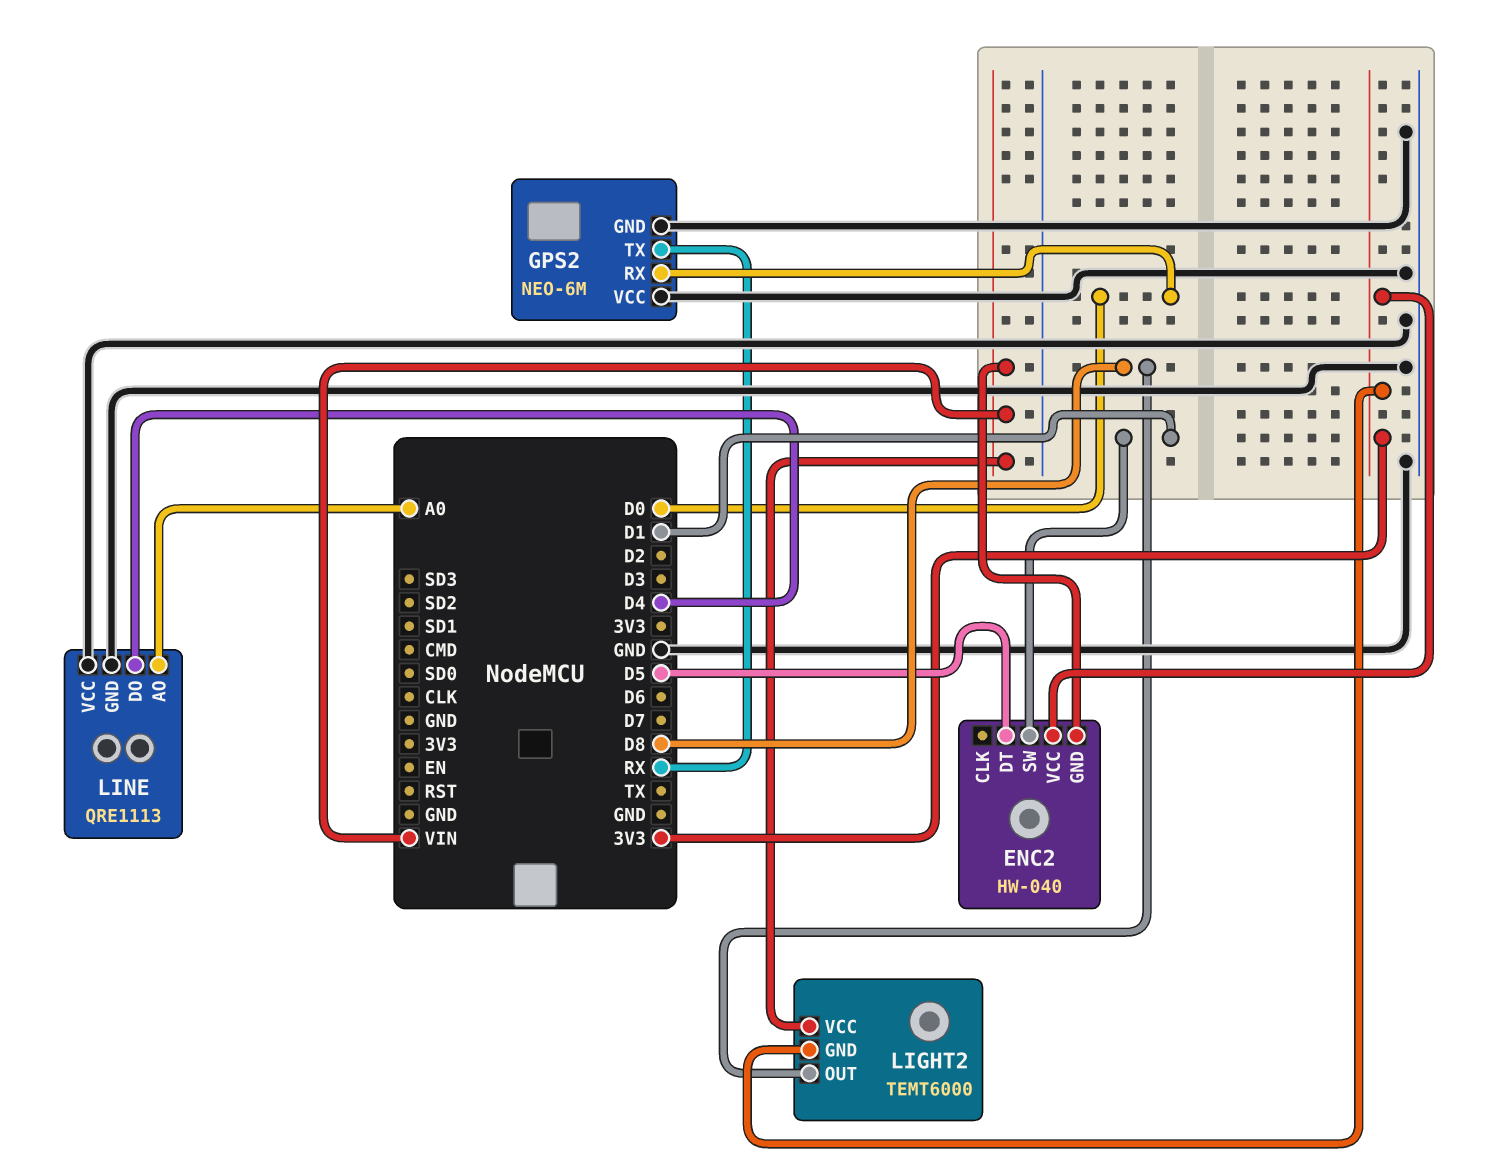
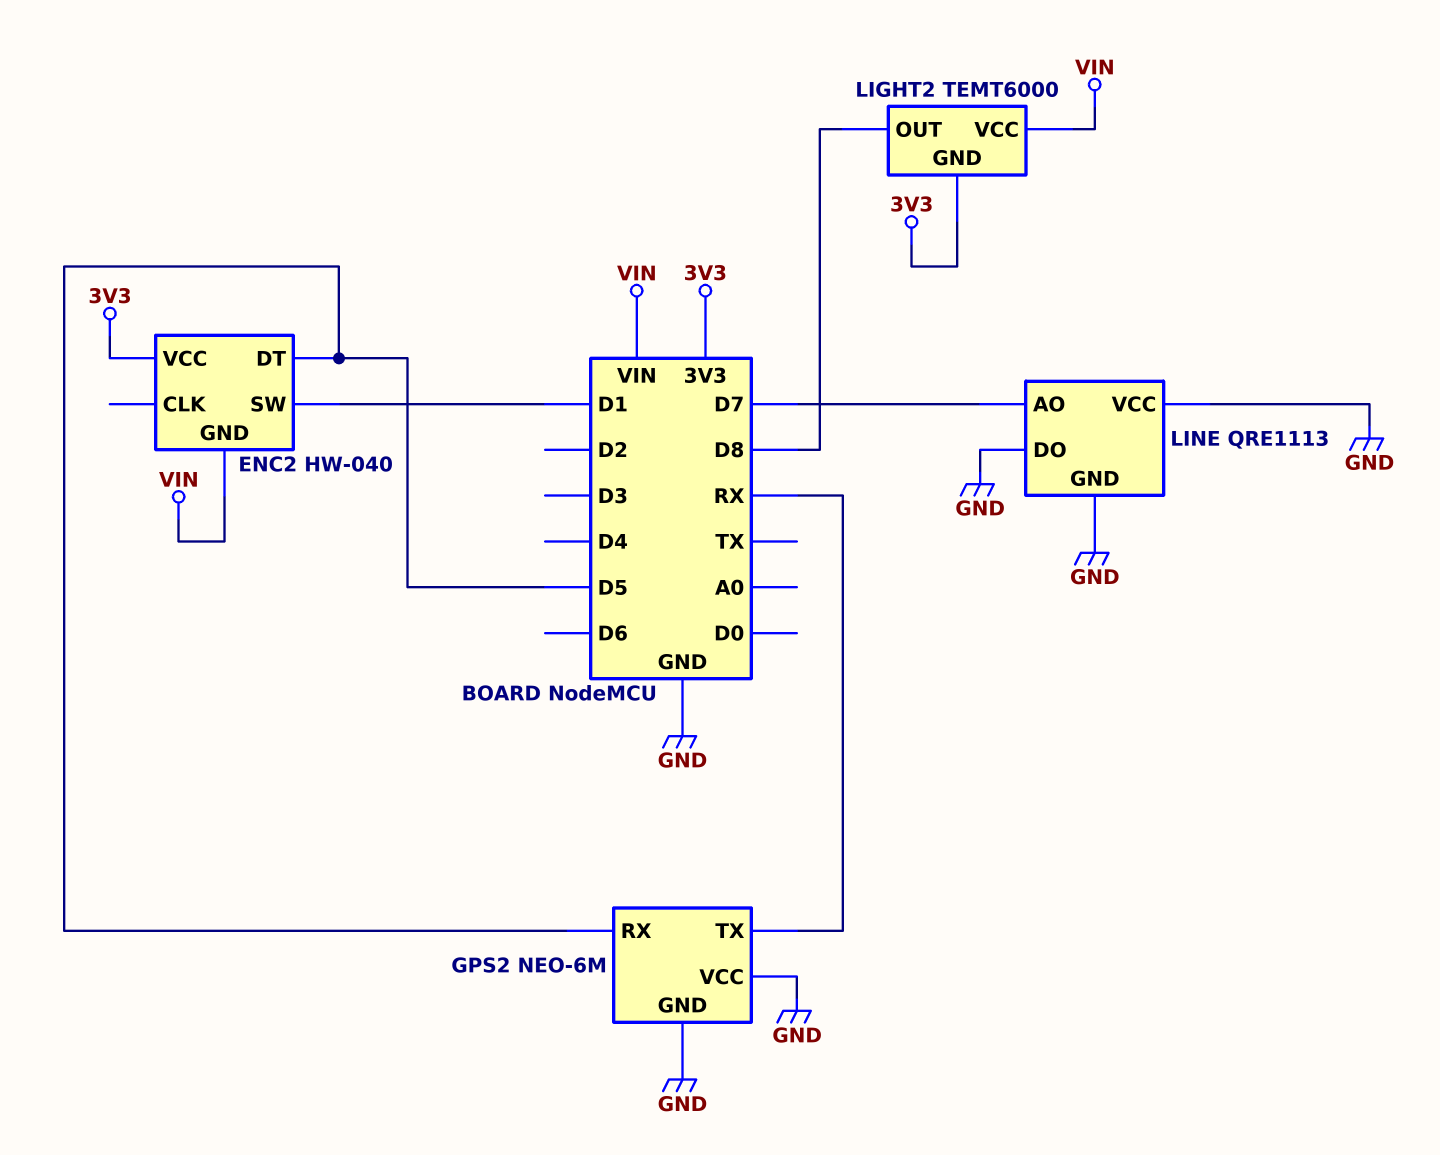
GPS2 pin RX: D0 -> D5
LINE pin AO: A0 -> D7
LINE pin DO: D4 -> GND

